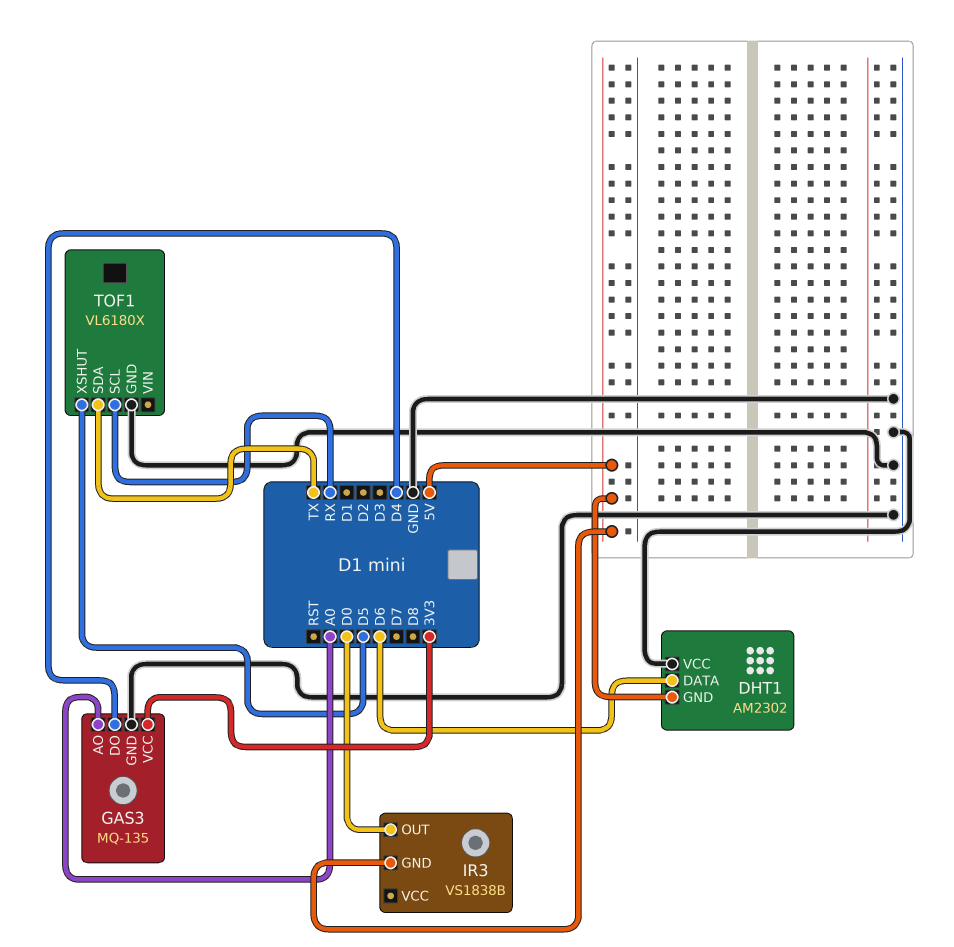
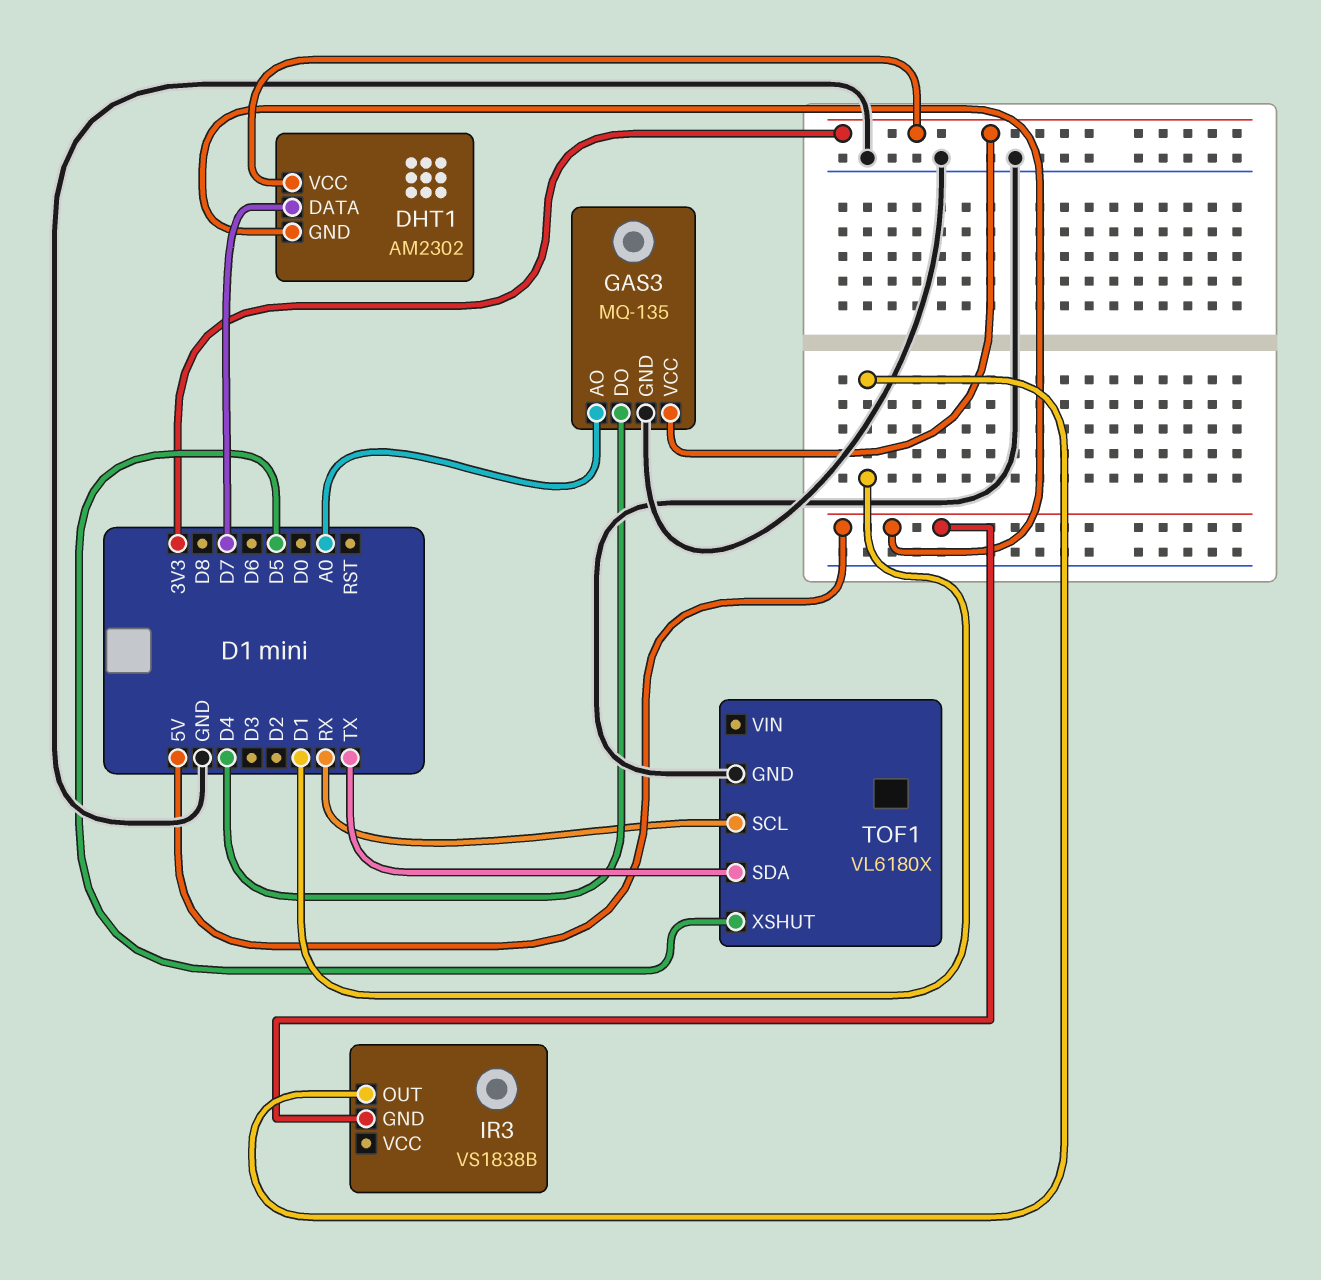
DHT1 pin DATA: D6 -> D7
DHT1 pin VCC: GND -> 3V3
IR3 pin OUT: D0 -> D1

